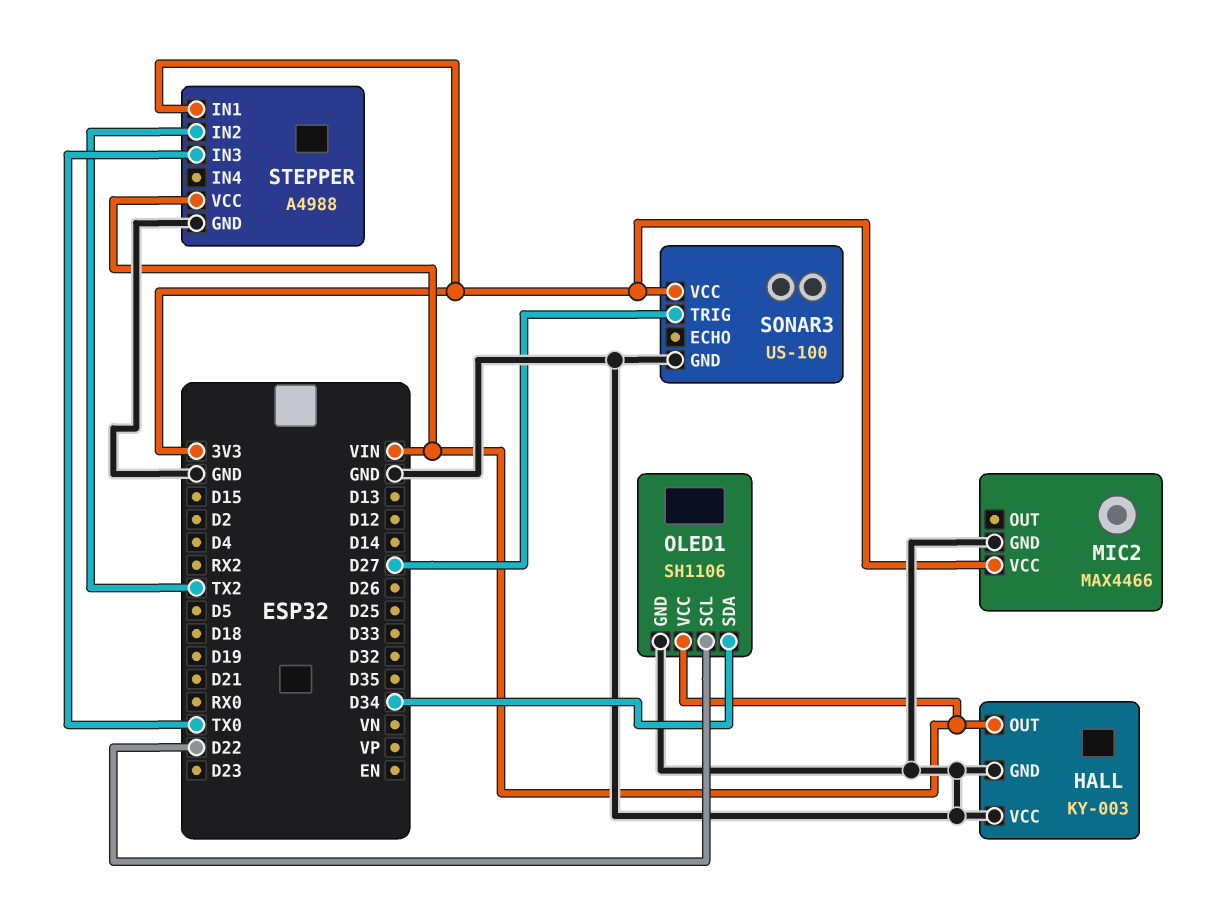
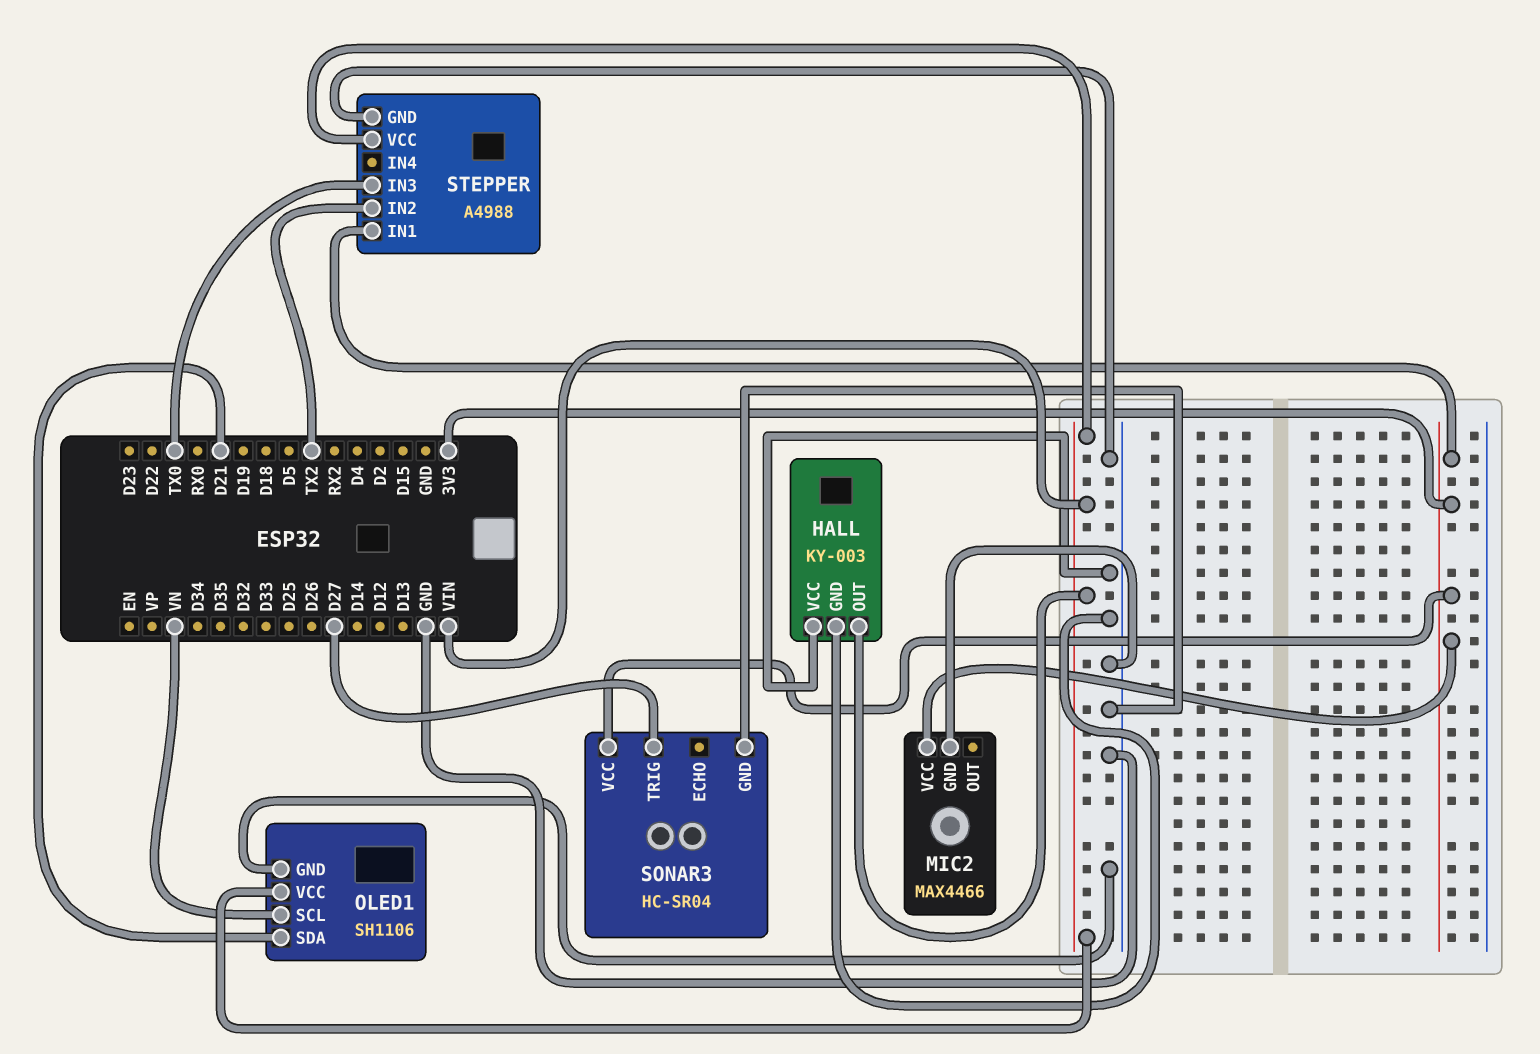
OLED1 pin SCL: D22 -> VN
OLED1 pin SDA: D34 -> D21
SONAR3: US-100 -> HC-SR04

